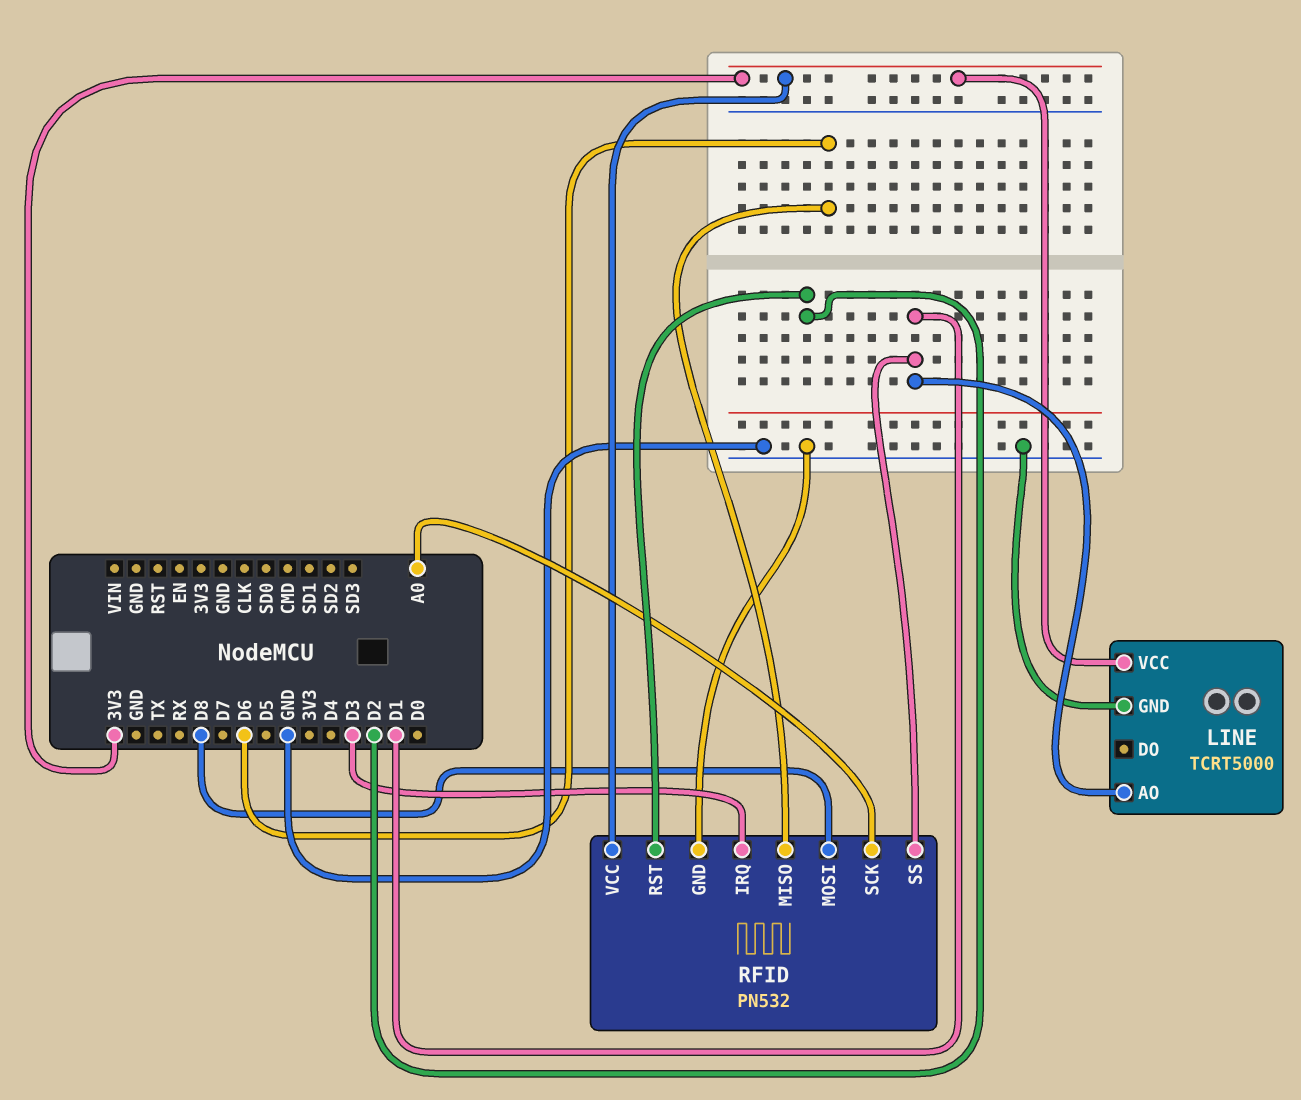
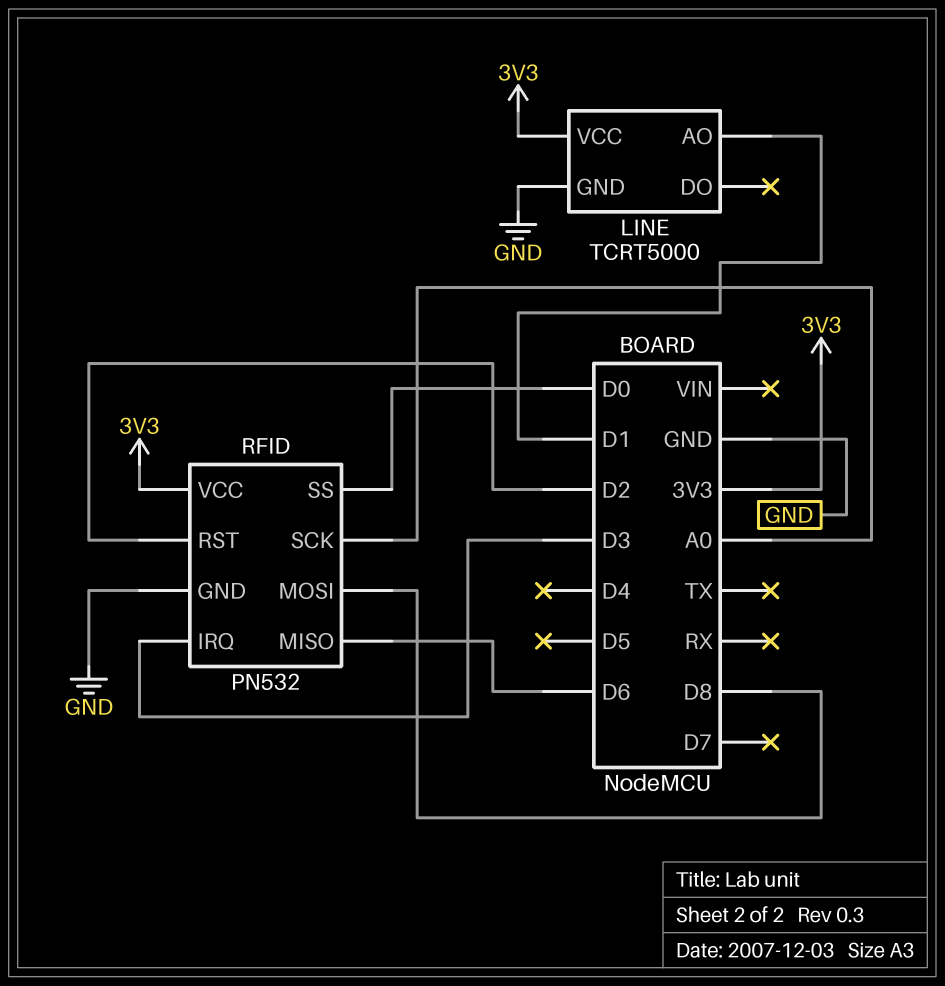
RFID pin SS: D1 -> D0

